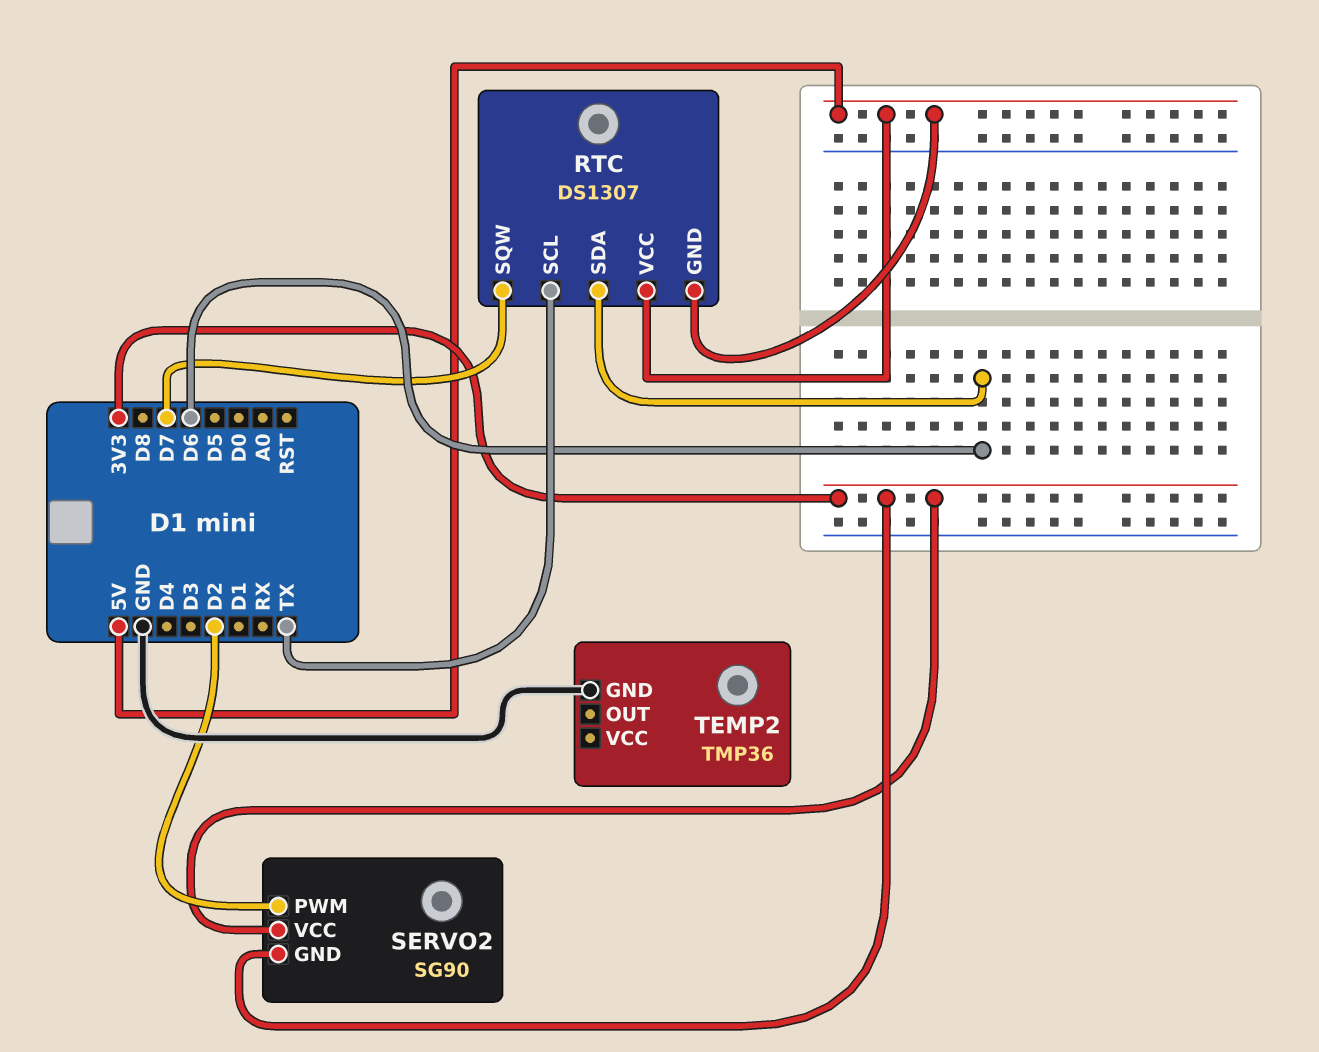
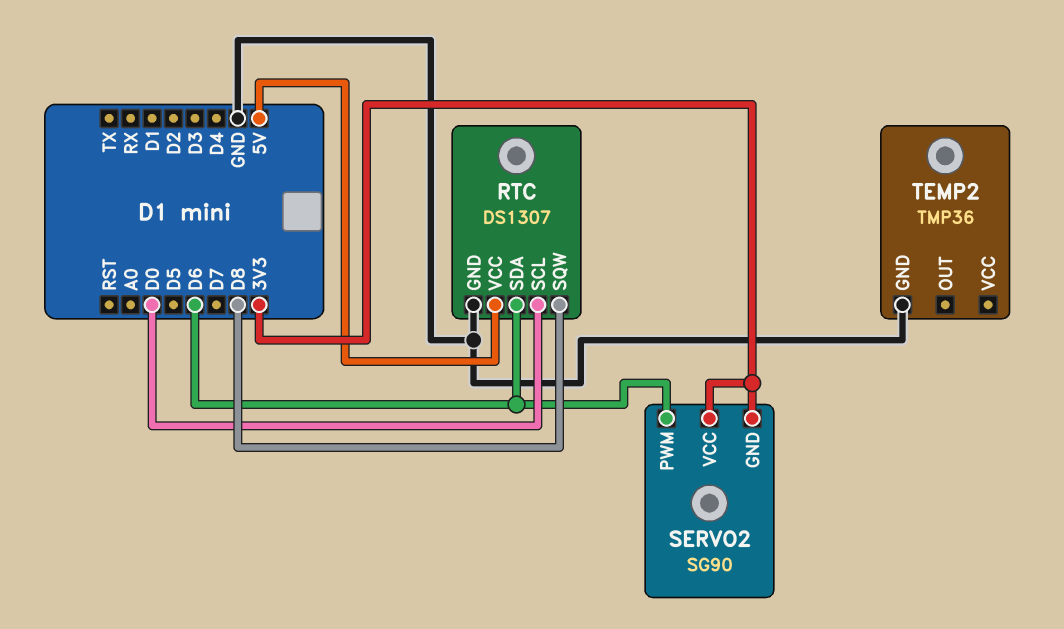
RTC pin GND: 5V -> GND
RTC pin SCL: TX -> D0
RTC pin SQW: D7 -> D8
SERVO2 pin PWM: D2 -> D6

